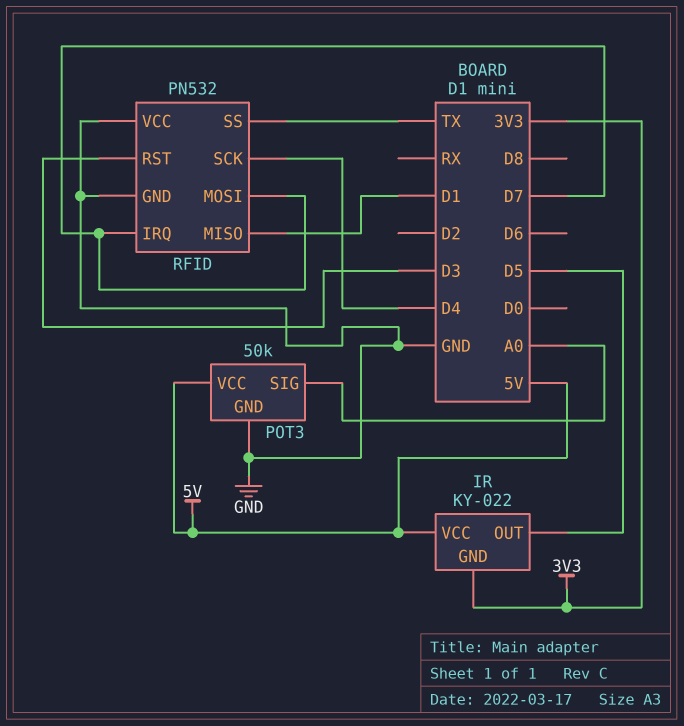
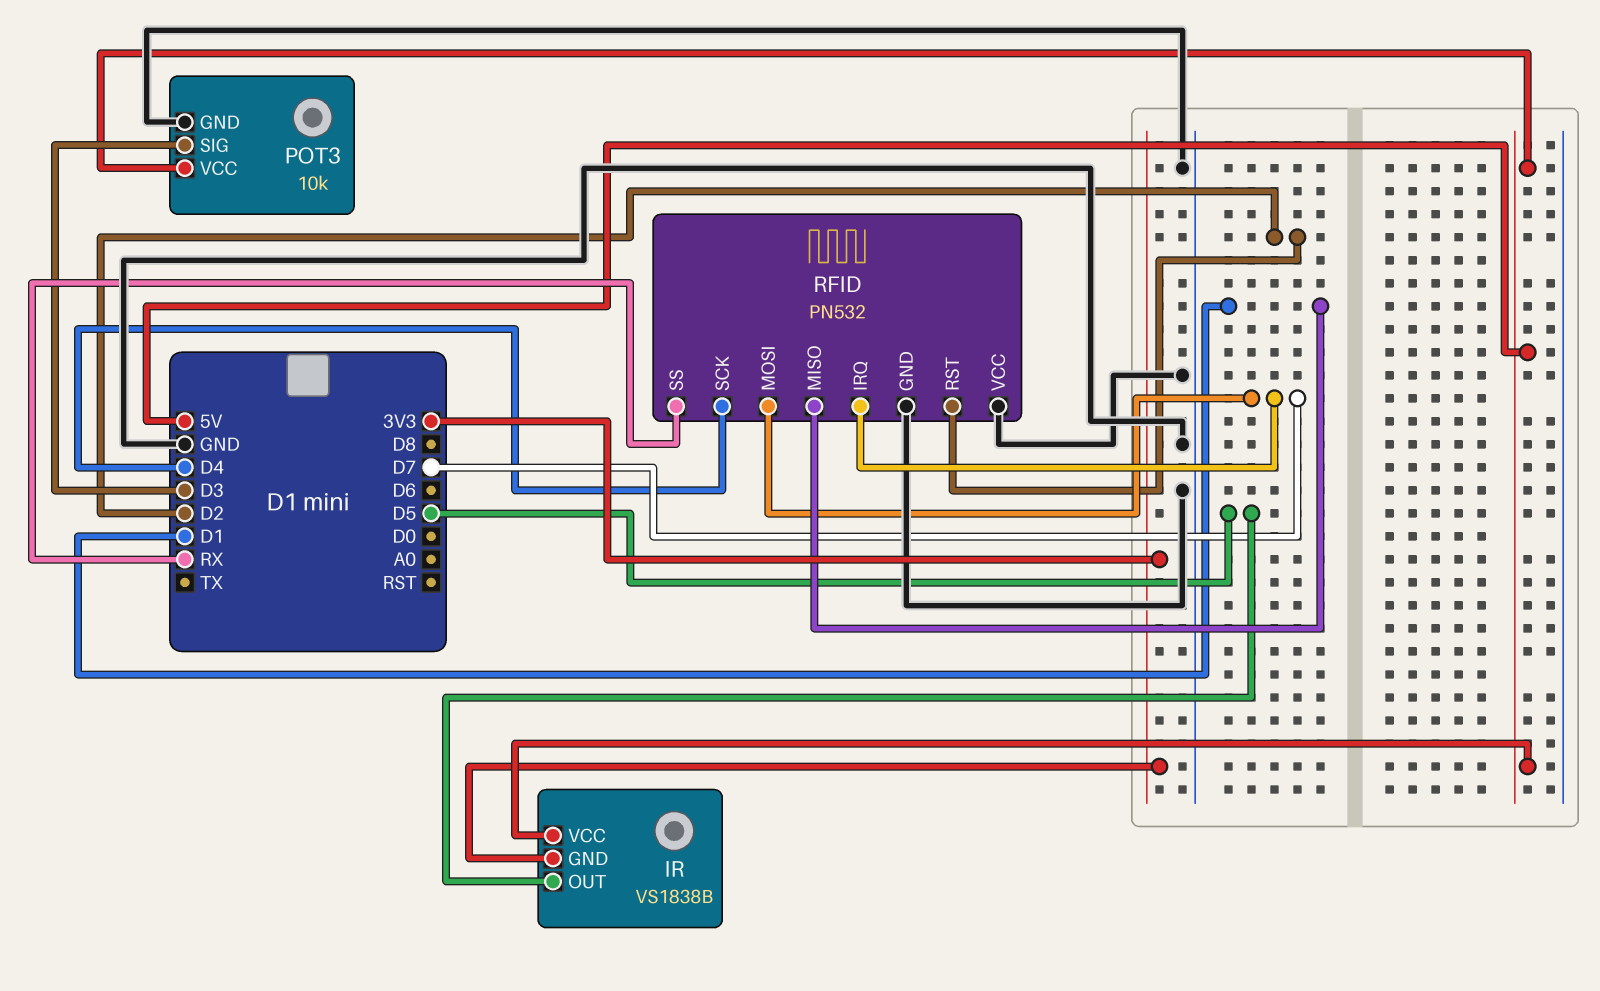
IR: KY-022 -> VS1838B
POT3: 50k -> 10k
POT3 pin SIG: A0 -> D3
RFID pin RST: D3 -> D2
RFID pin SS: TX -> RX

